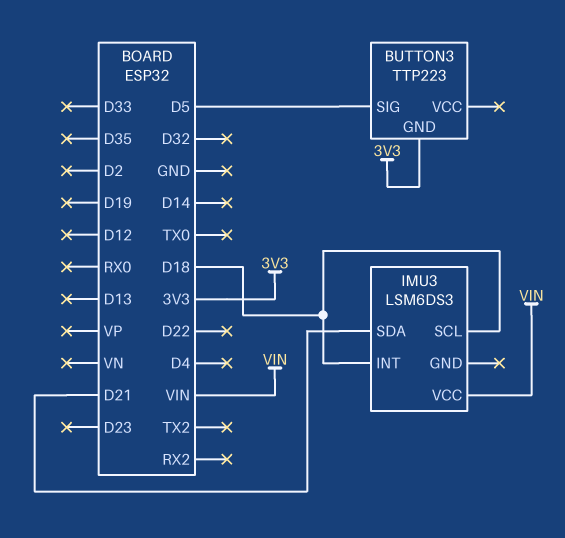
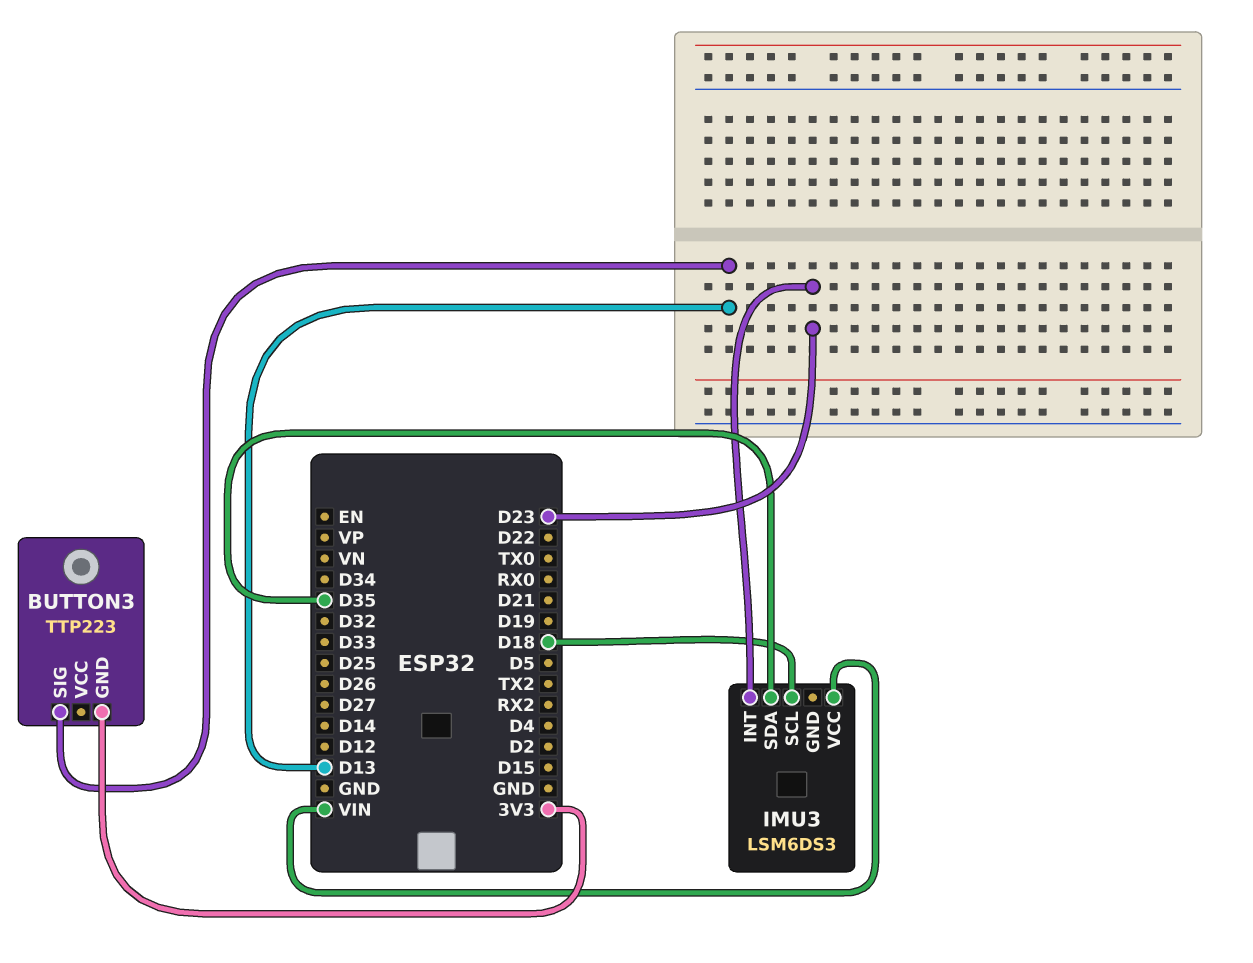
BUTTON3 pin SIG: D5 -> D13
IMU3 pin INT: D18 -> D23
IMU3 pin SDA: D21 -> D35

